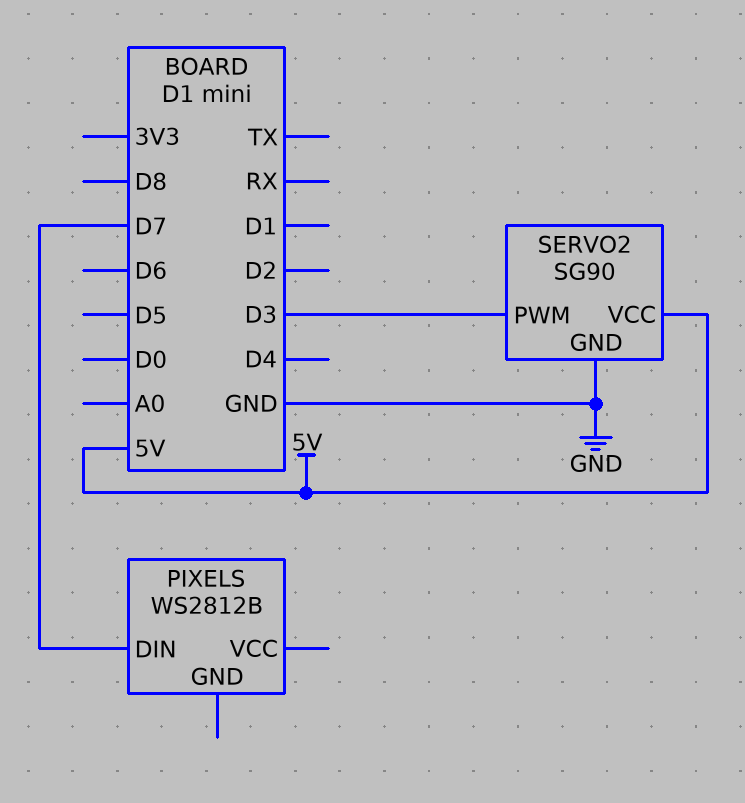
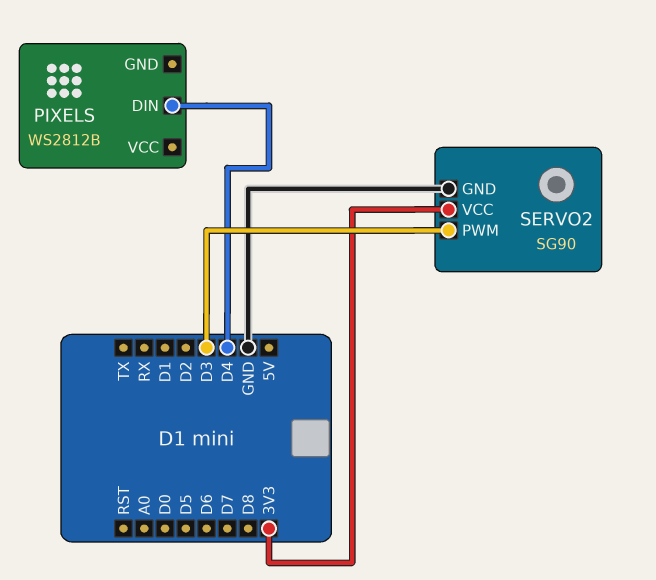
PIXELS pin DIN: D7 -> D4
SERVO2 pin VCC: 5V -> 3V3

